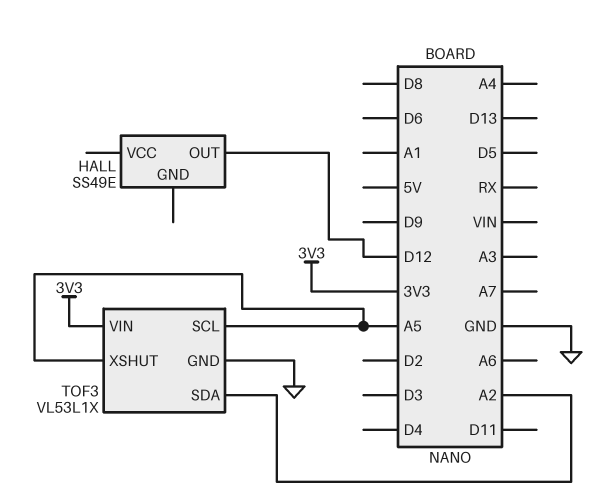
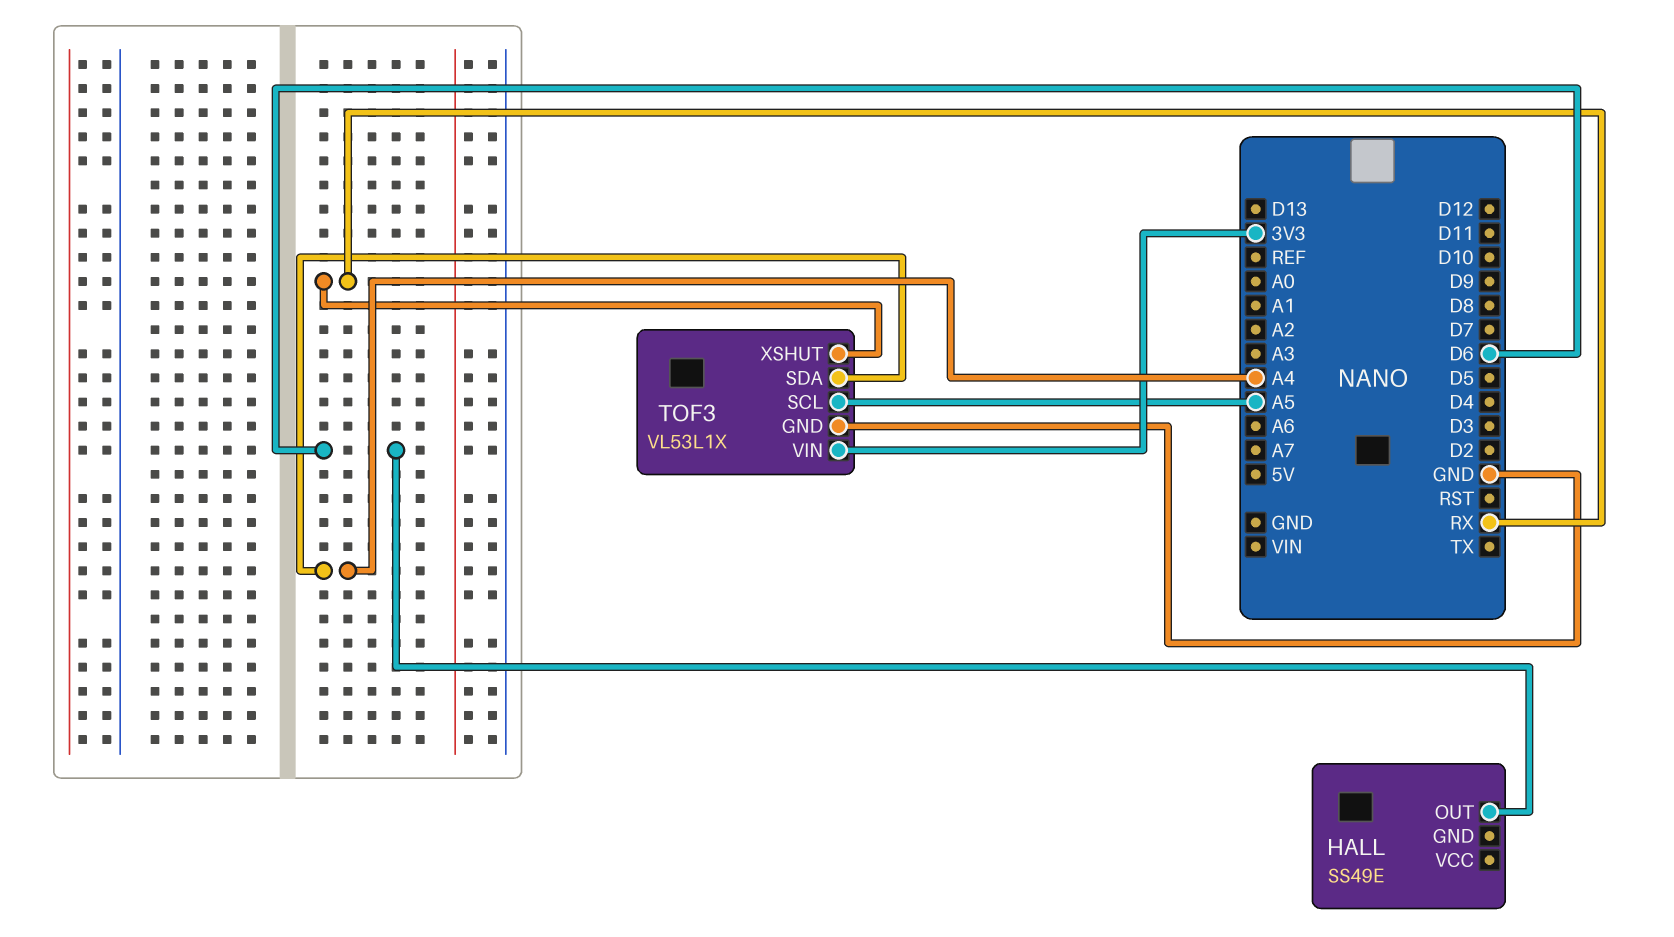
HALL pin OUT: D12 -> D6
TOF3 pin SDA: A2 -> A4
TOF3 pin XSHUT: A5 -> RX

